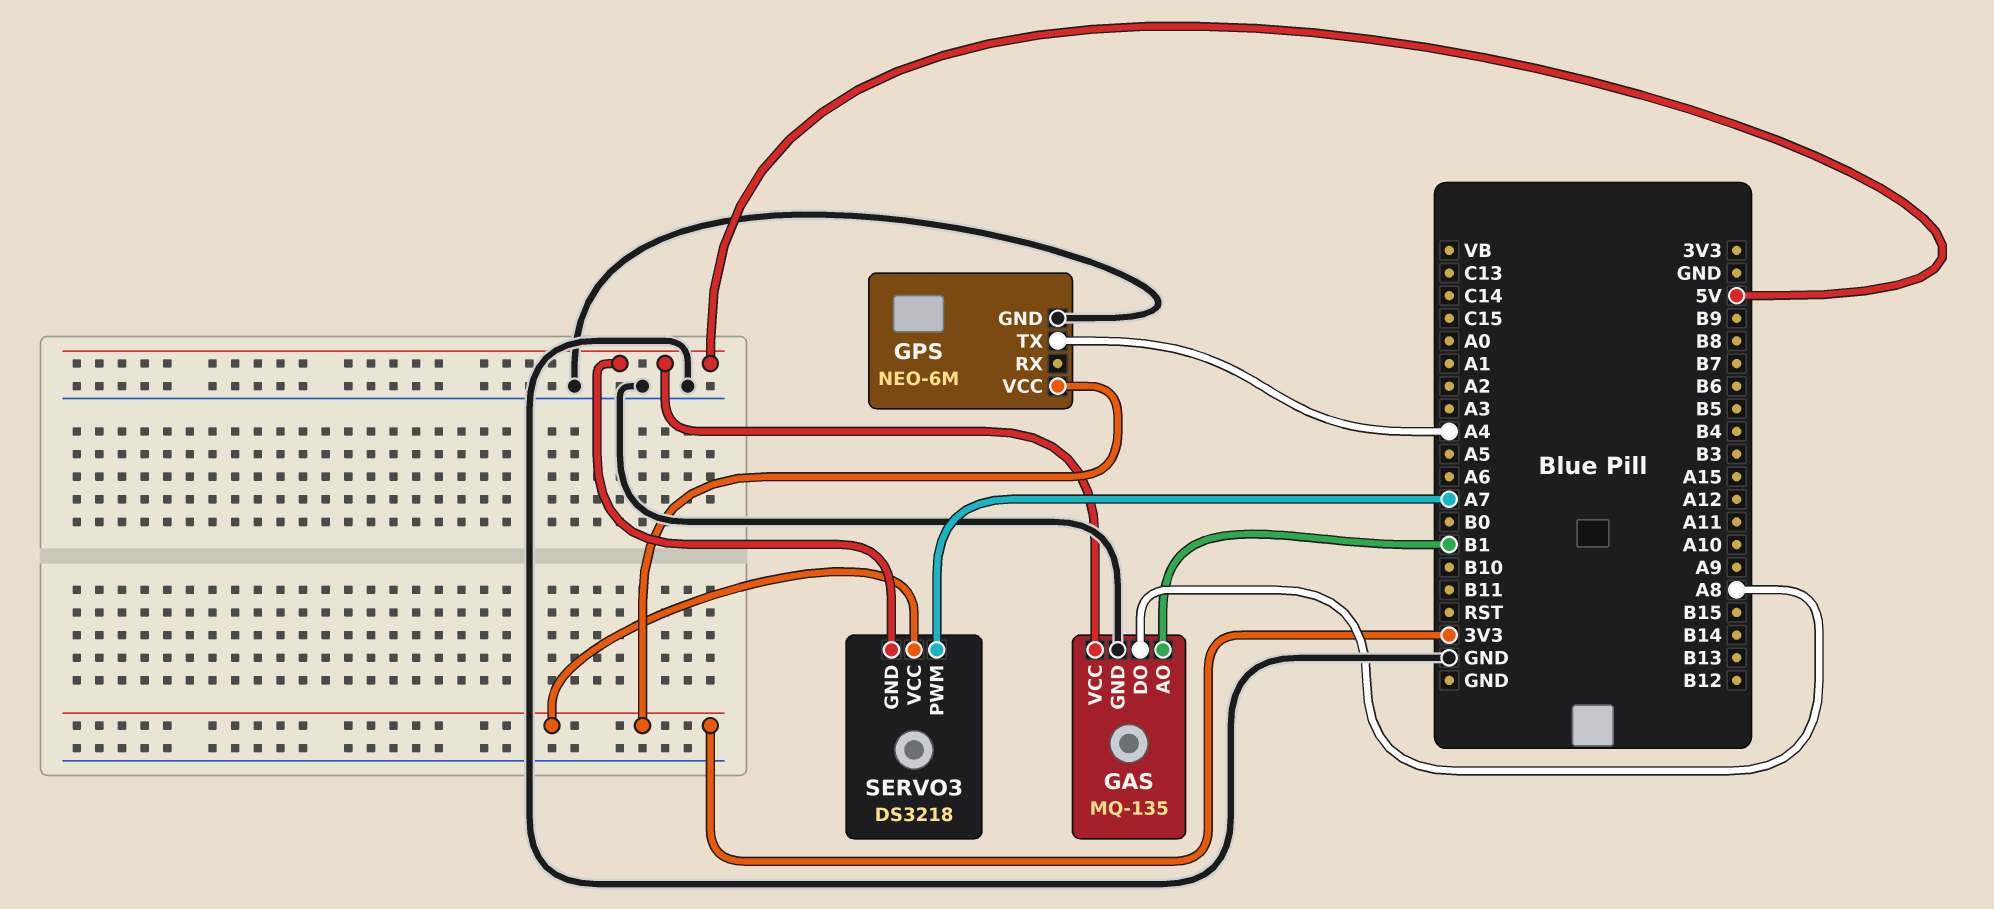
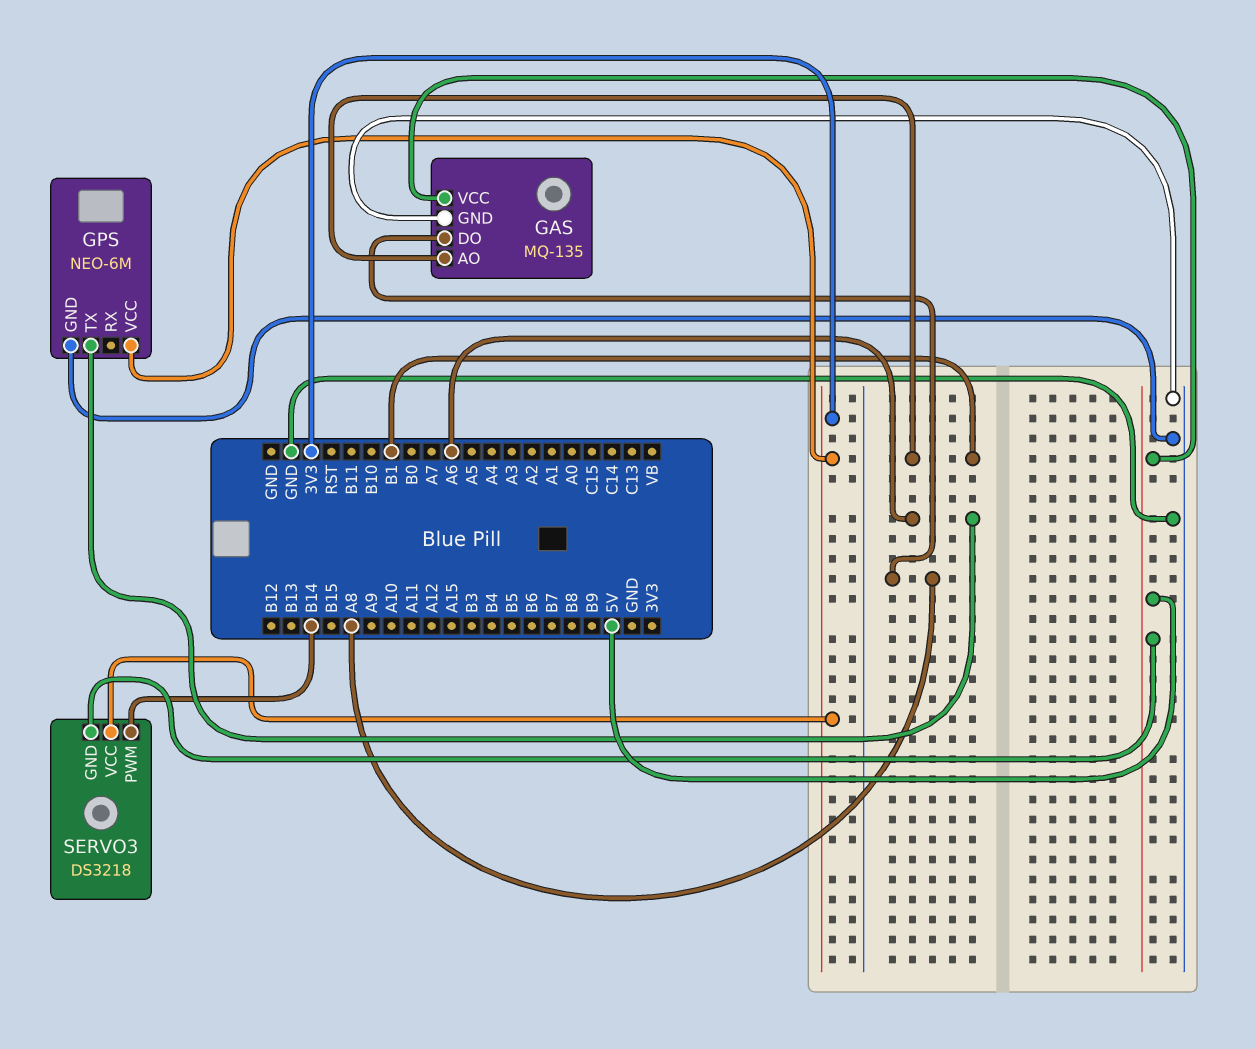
GPS pin TX: A4 -> A6
SERVO3 pin PWM: A7 -> B14

